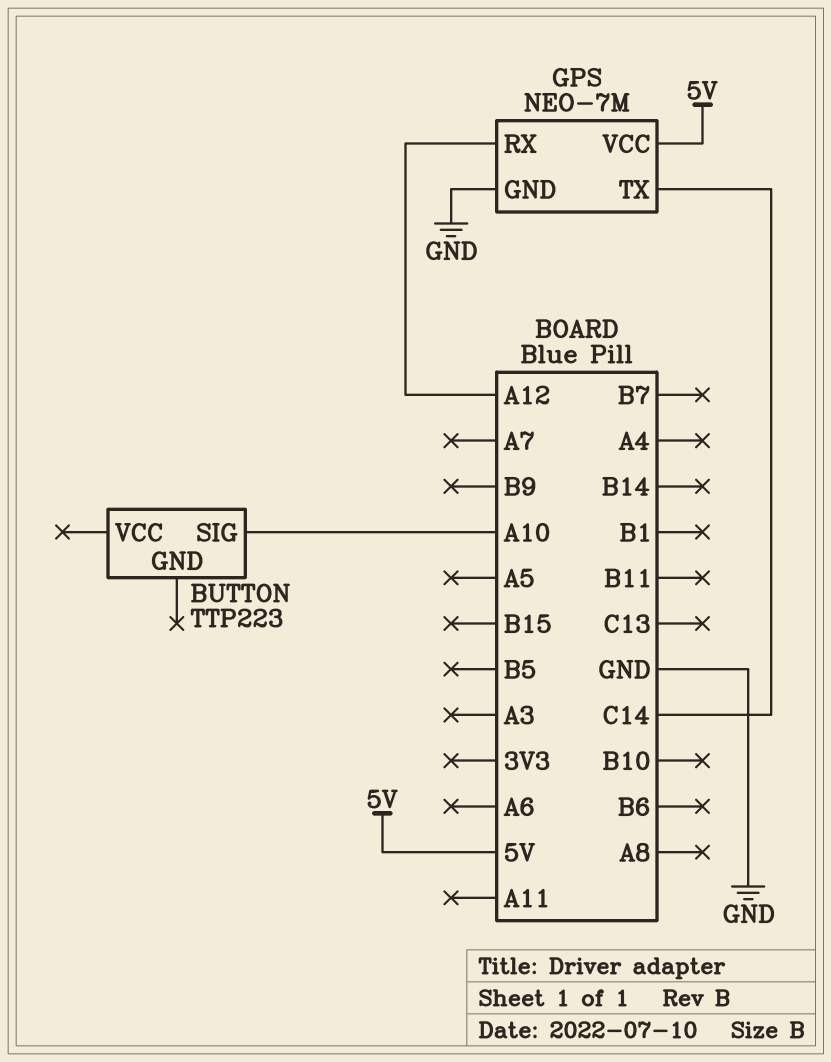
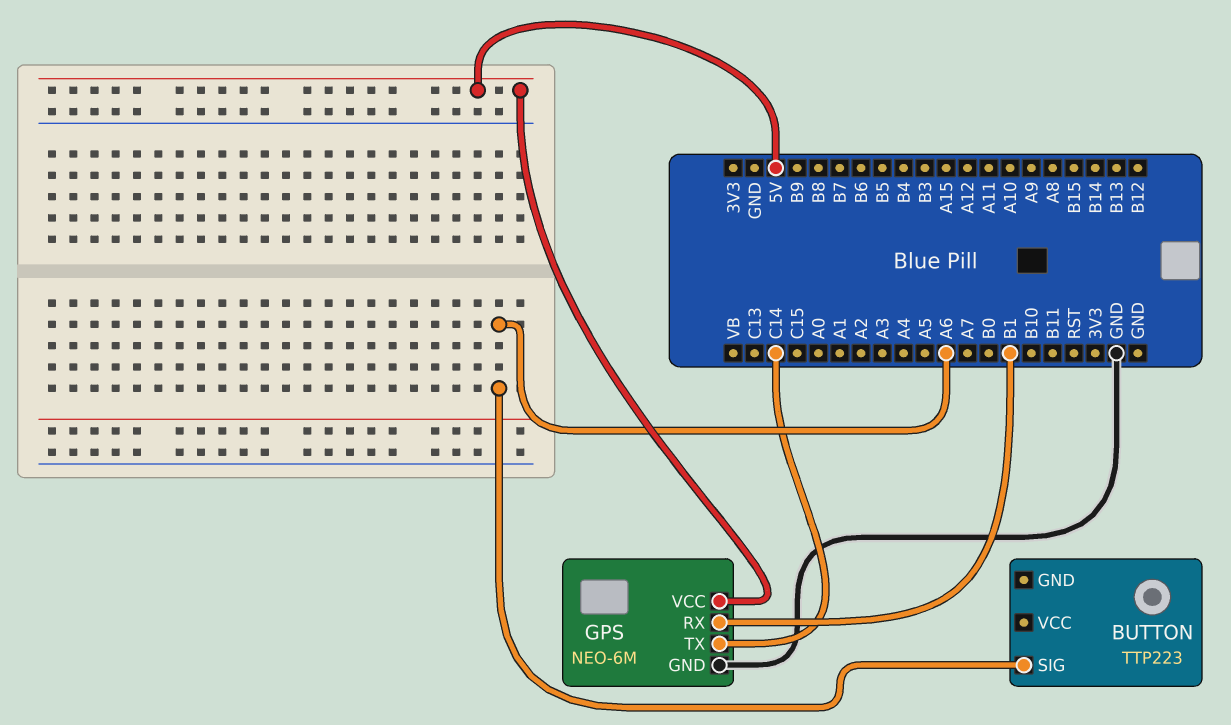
BUTTON pin SIG: A10 -> A6
GPS: NEO-7M -> NEO-6M
GPS pin RX: A12 -> B1

